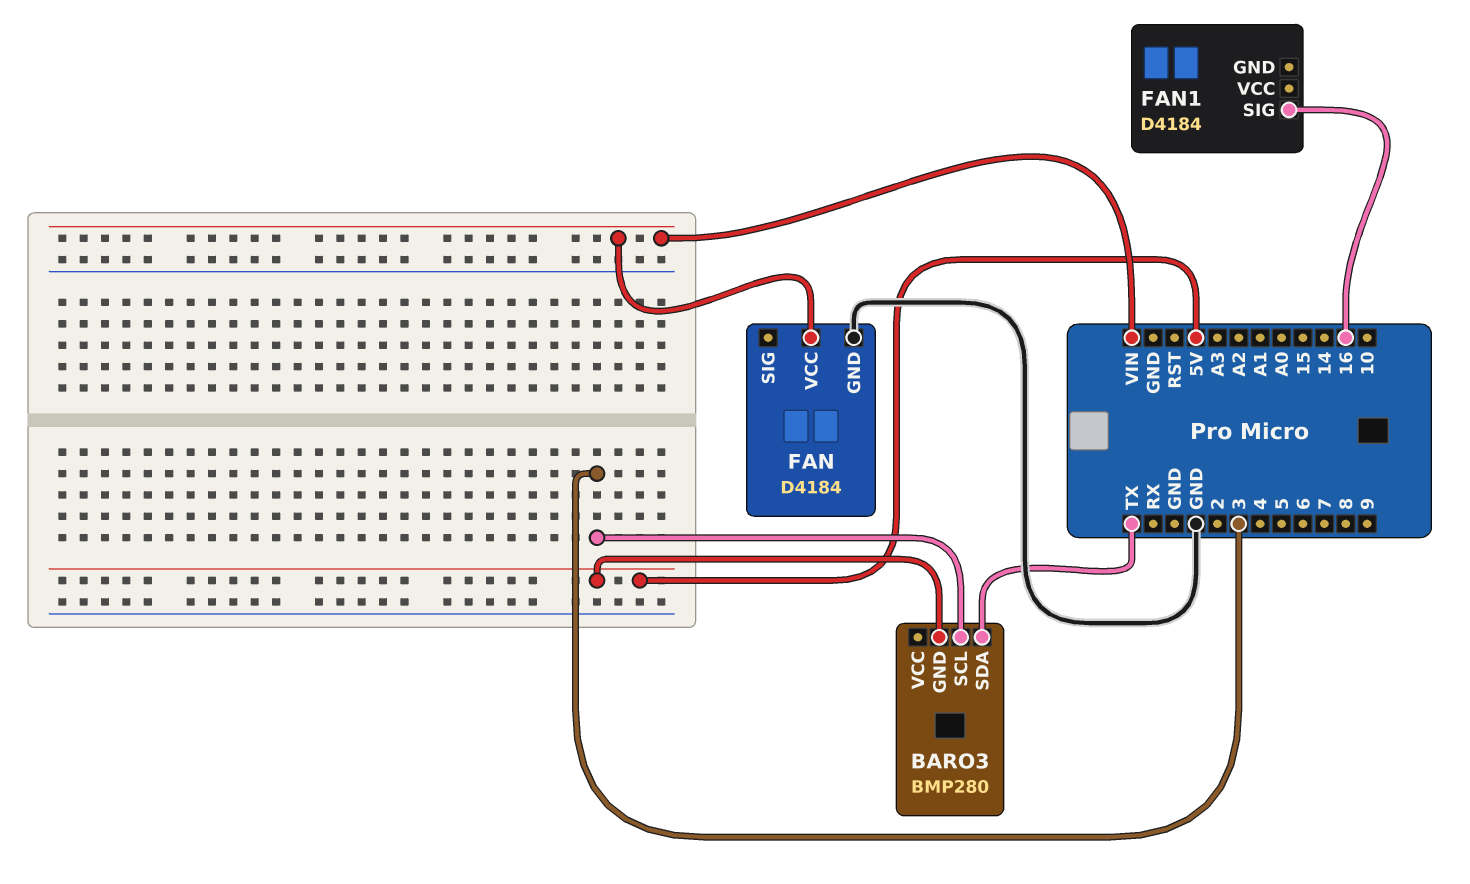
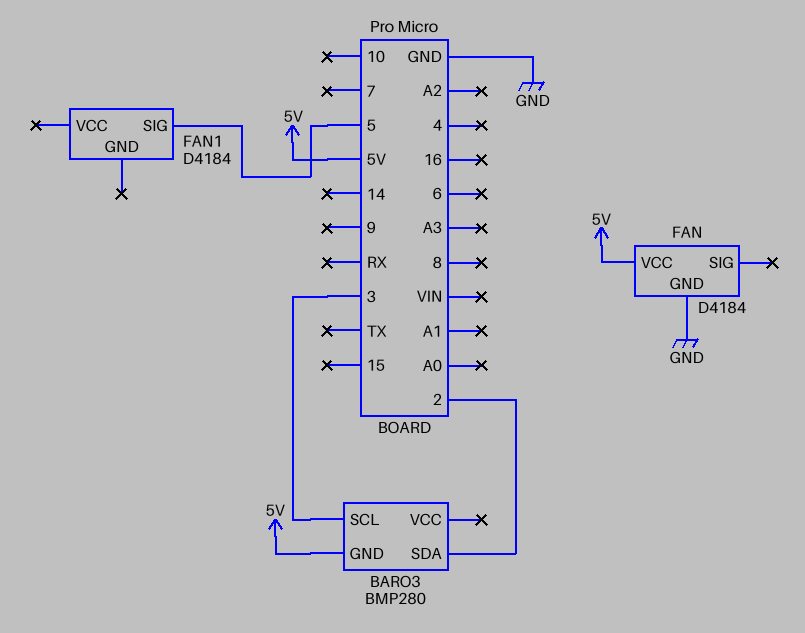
BARO3 pin SDA: TX -> 2
FAN pin VCC: VIN -> 5V
FAN1 pin SIG: 16 -> 5

